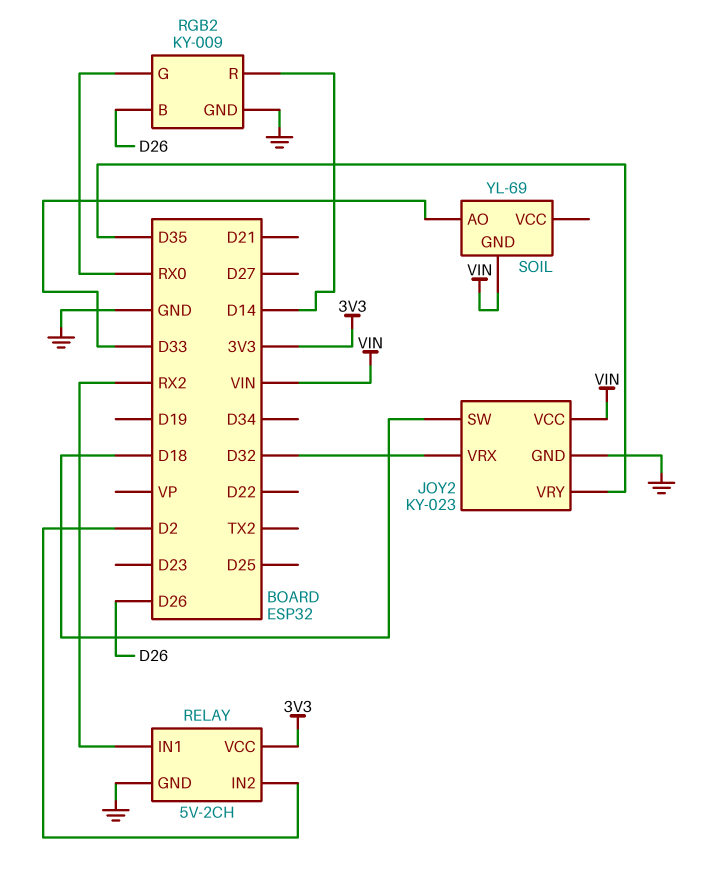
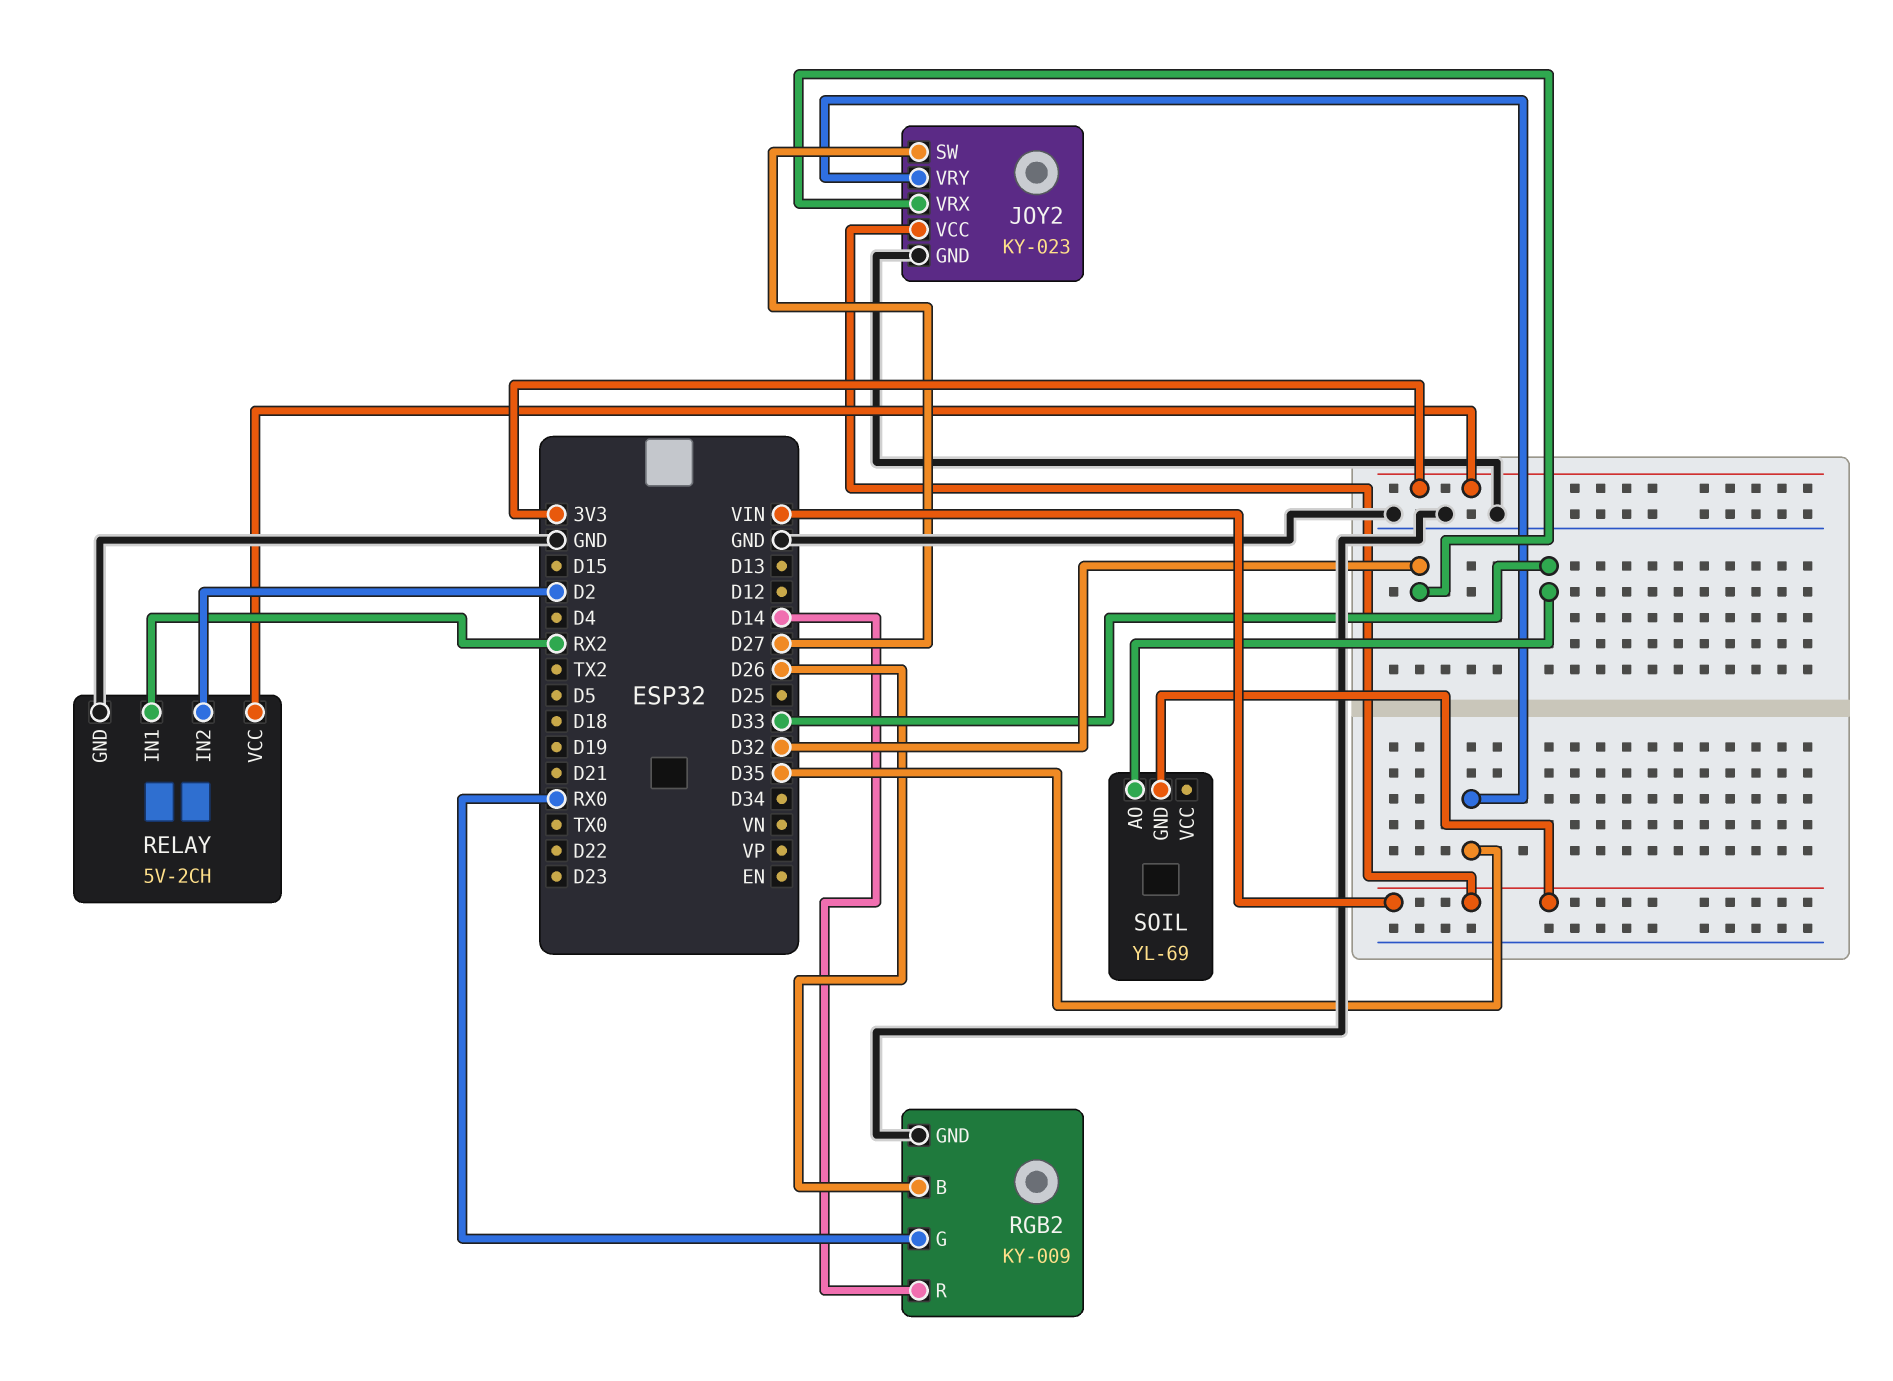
JOY2 pin SW: D18 -> D27

